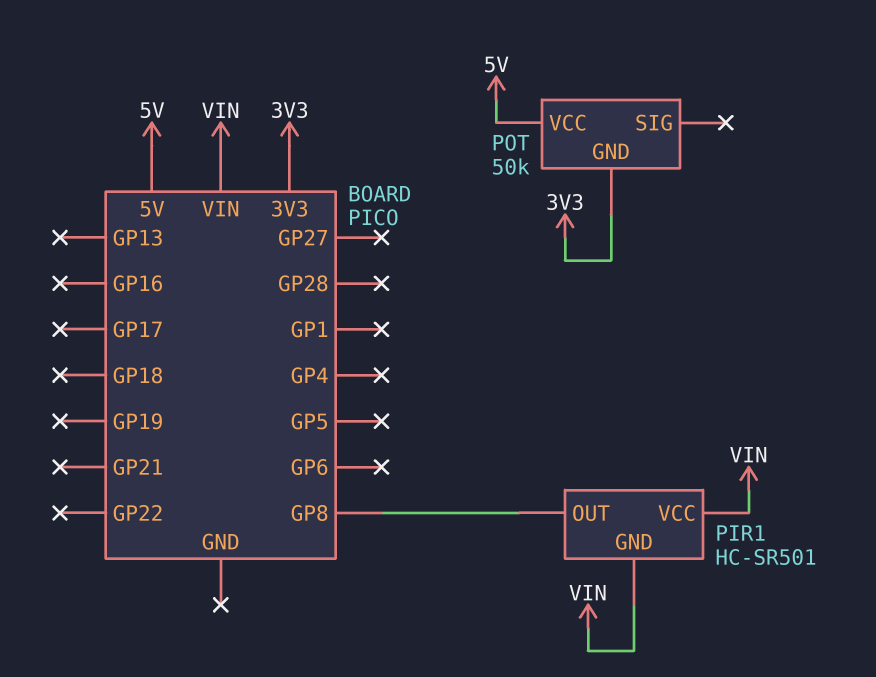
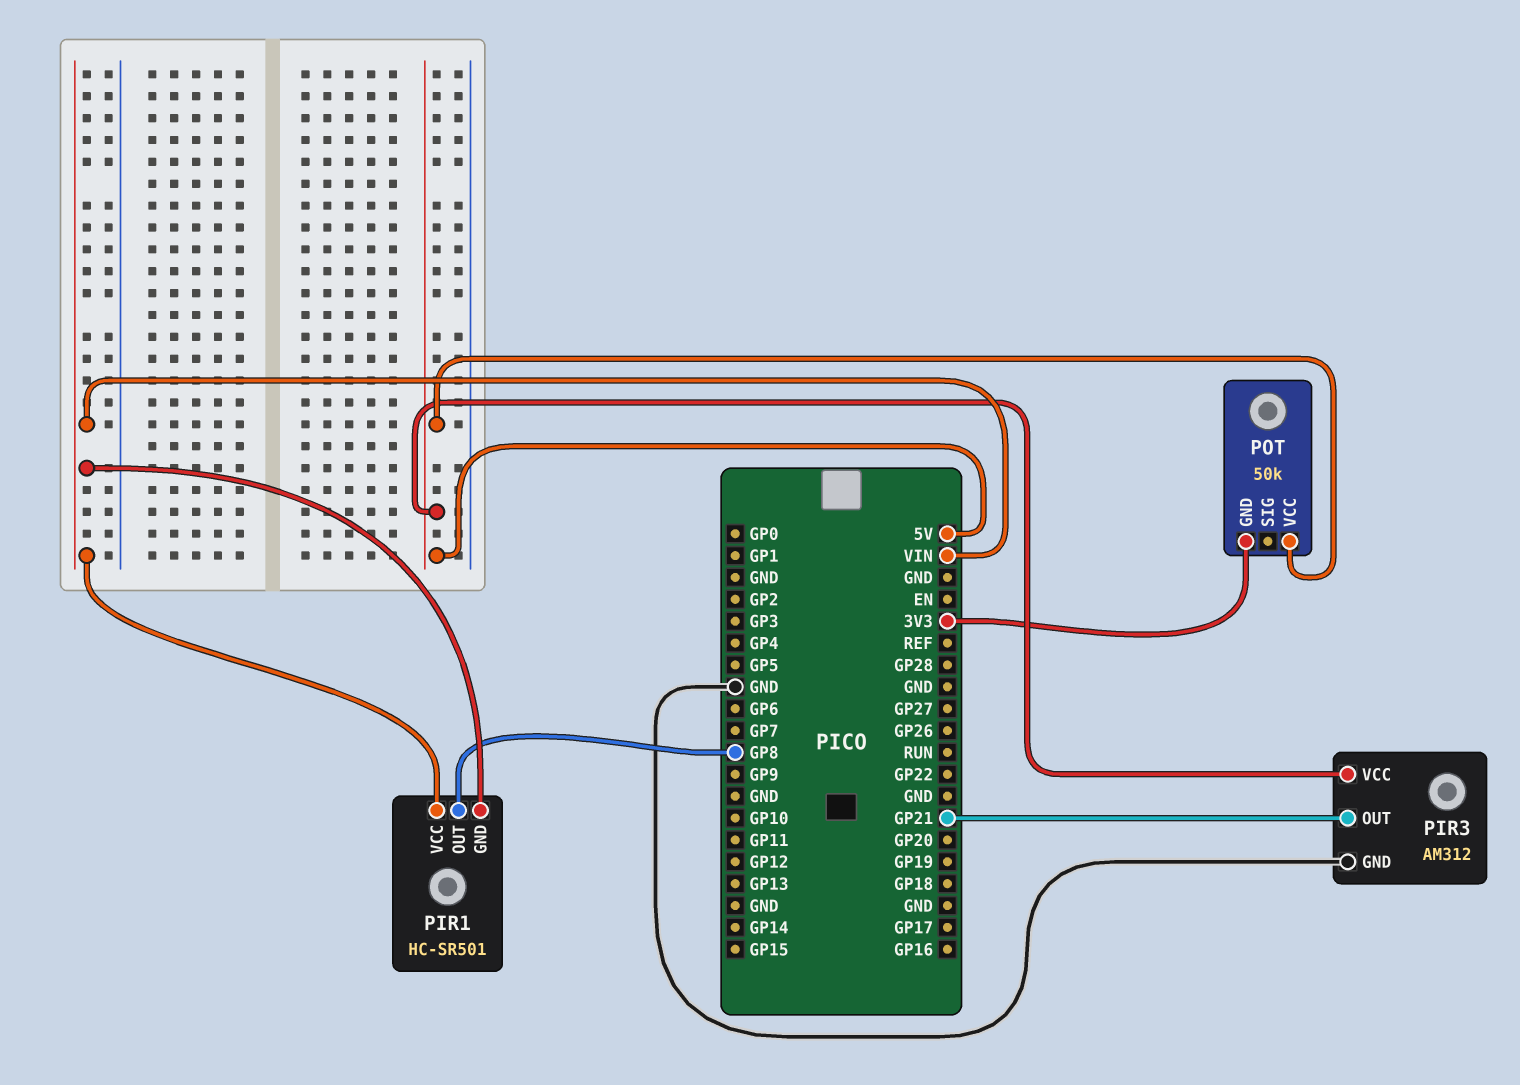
PIR3: none -> AM312
PIR3 pin GND: none -> GND
PIR3 pin OUT: none -> GP21
PIR3 pin VCC: none -> 5V

